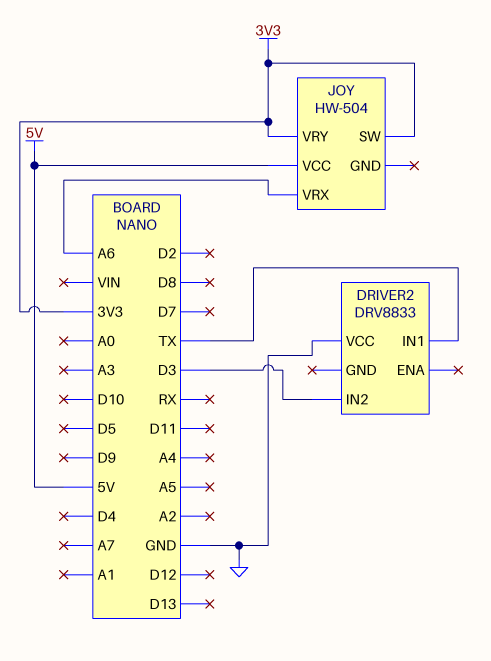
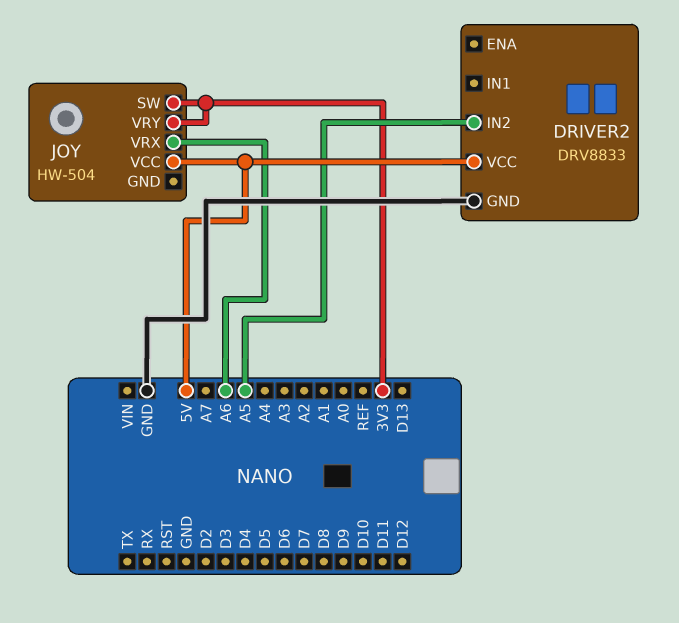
DRIVER2 pin GND: none -> GND
DRIVER2 pin IN1: TX -> none
DRIVER2 pin IN2: D3 -> A5
DRIVER2 pin VCC: GND -> 5V

